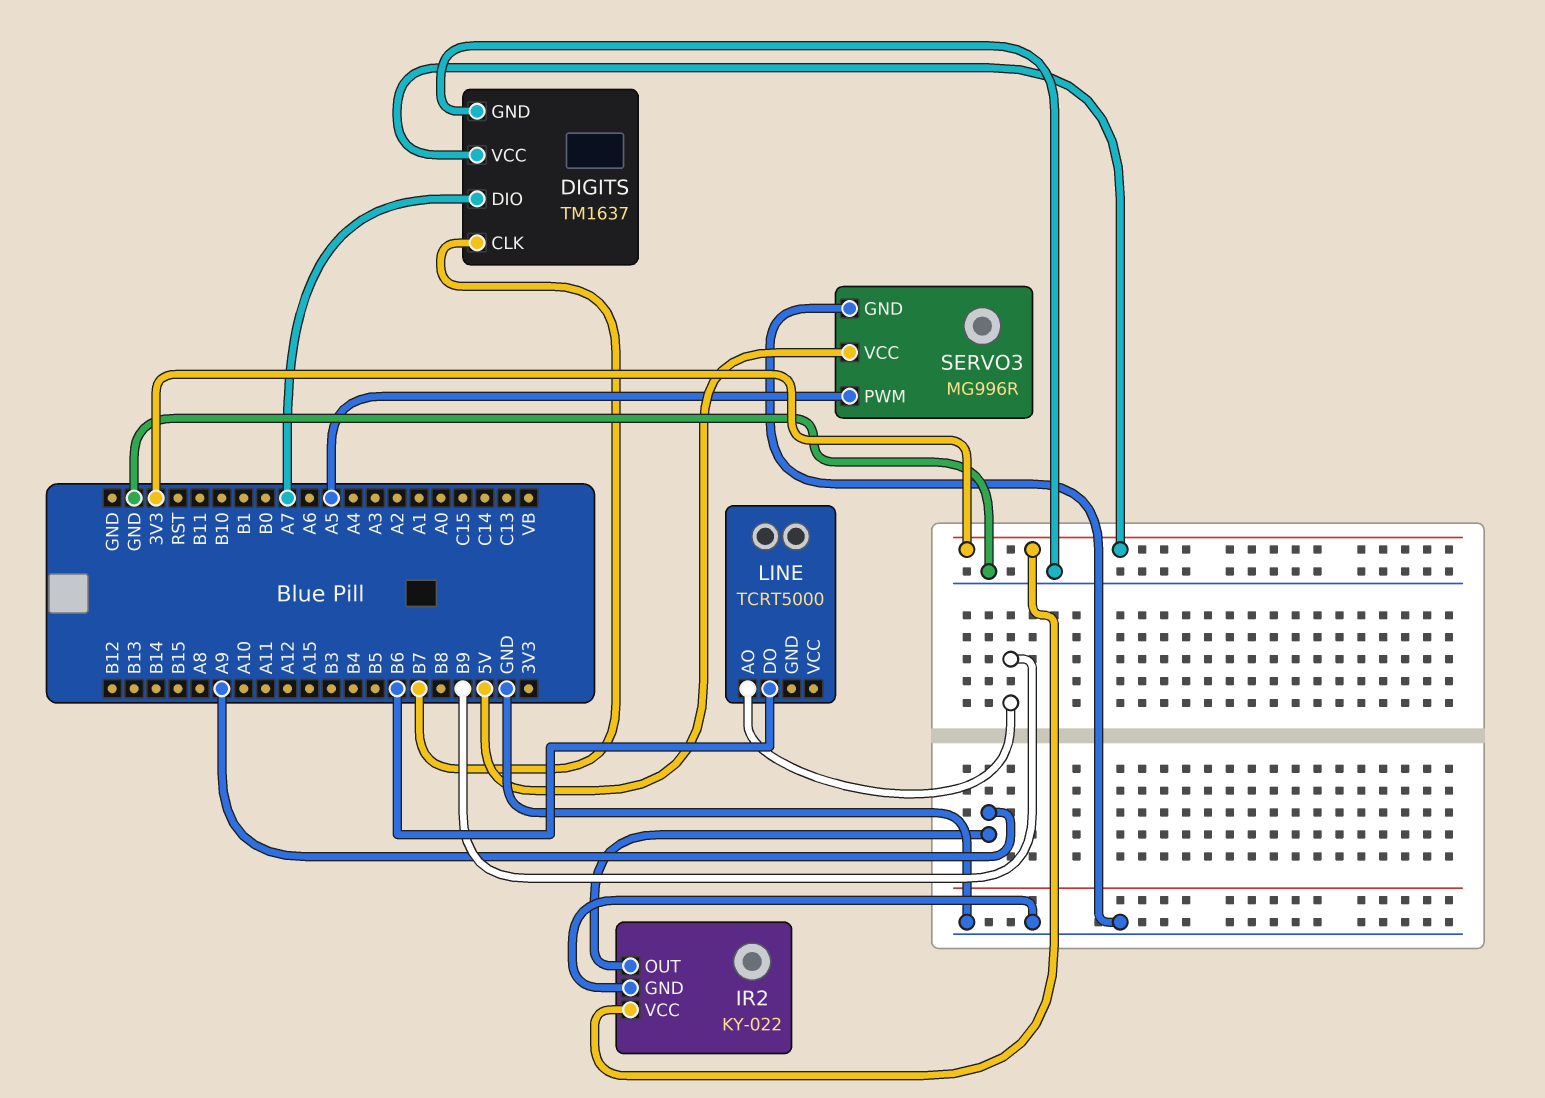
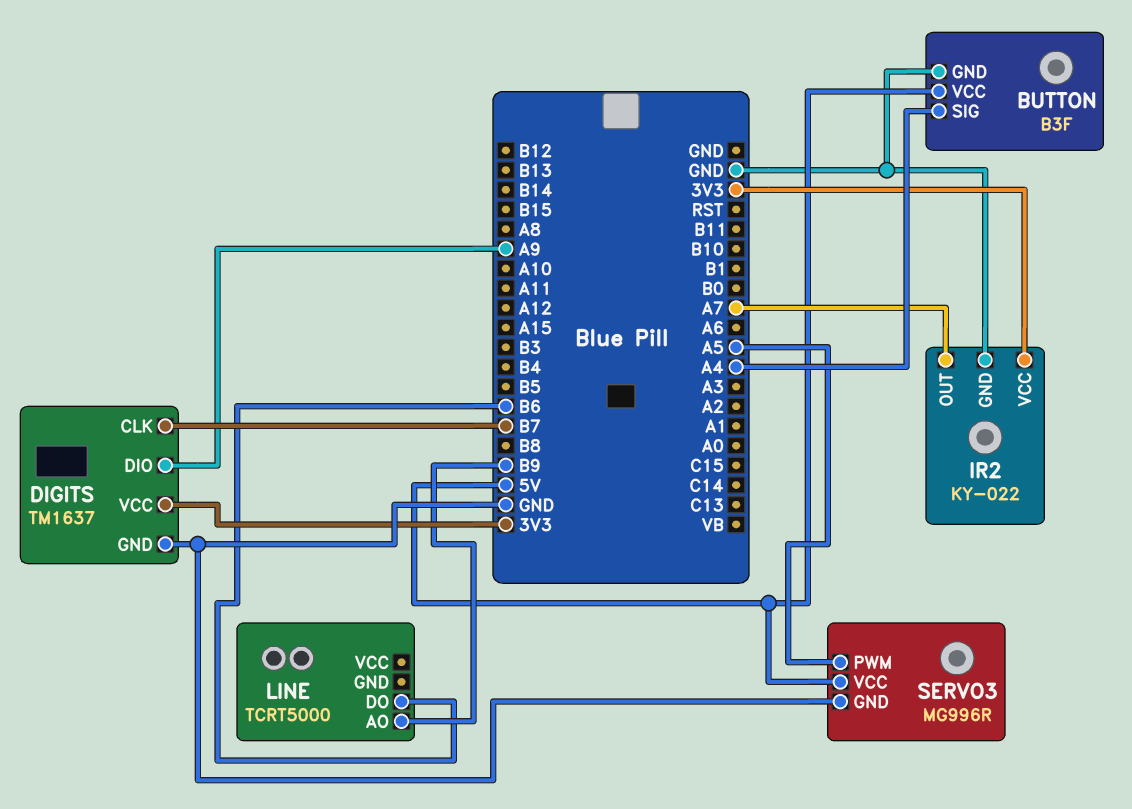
BUTTON: none -> B3F
BUTTON pin GND: none -> GND
BUTTON pin SIG: none -> A4
BUTTON pin VCC: none -> 5V
DIGITS pin DIO: A7 -> A9
IR2 pin OUT: A9 -> A7

